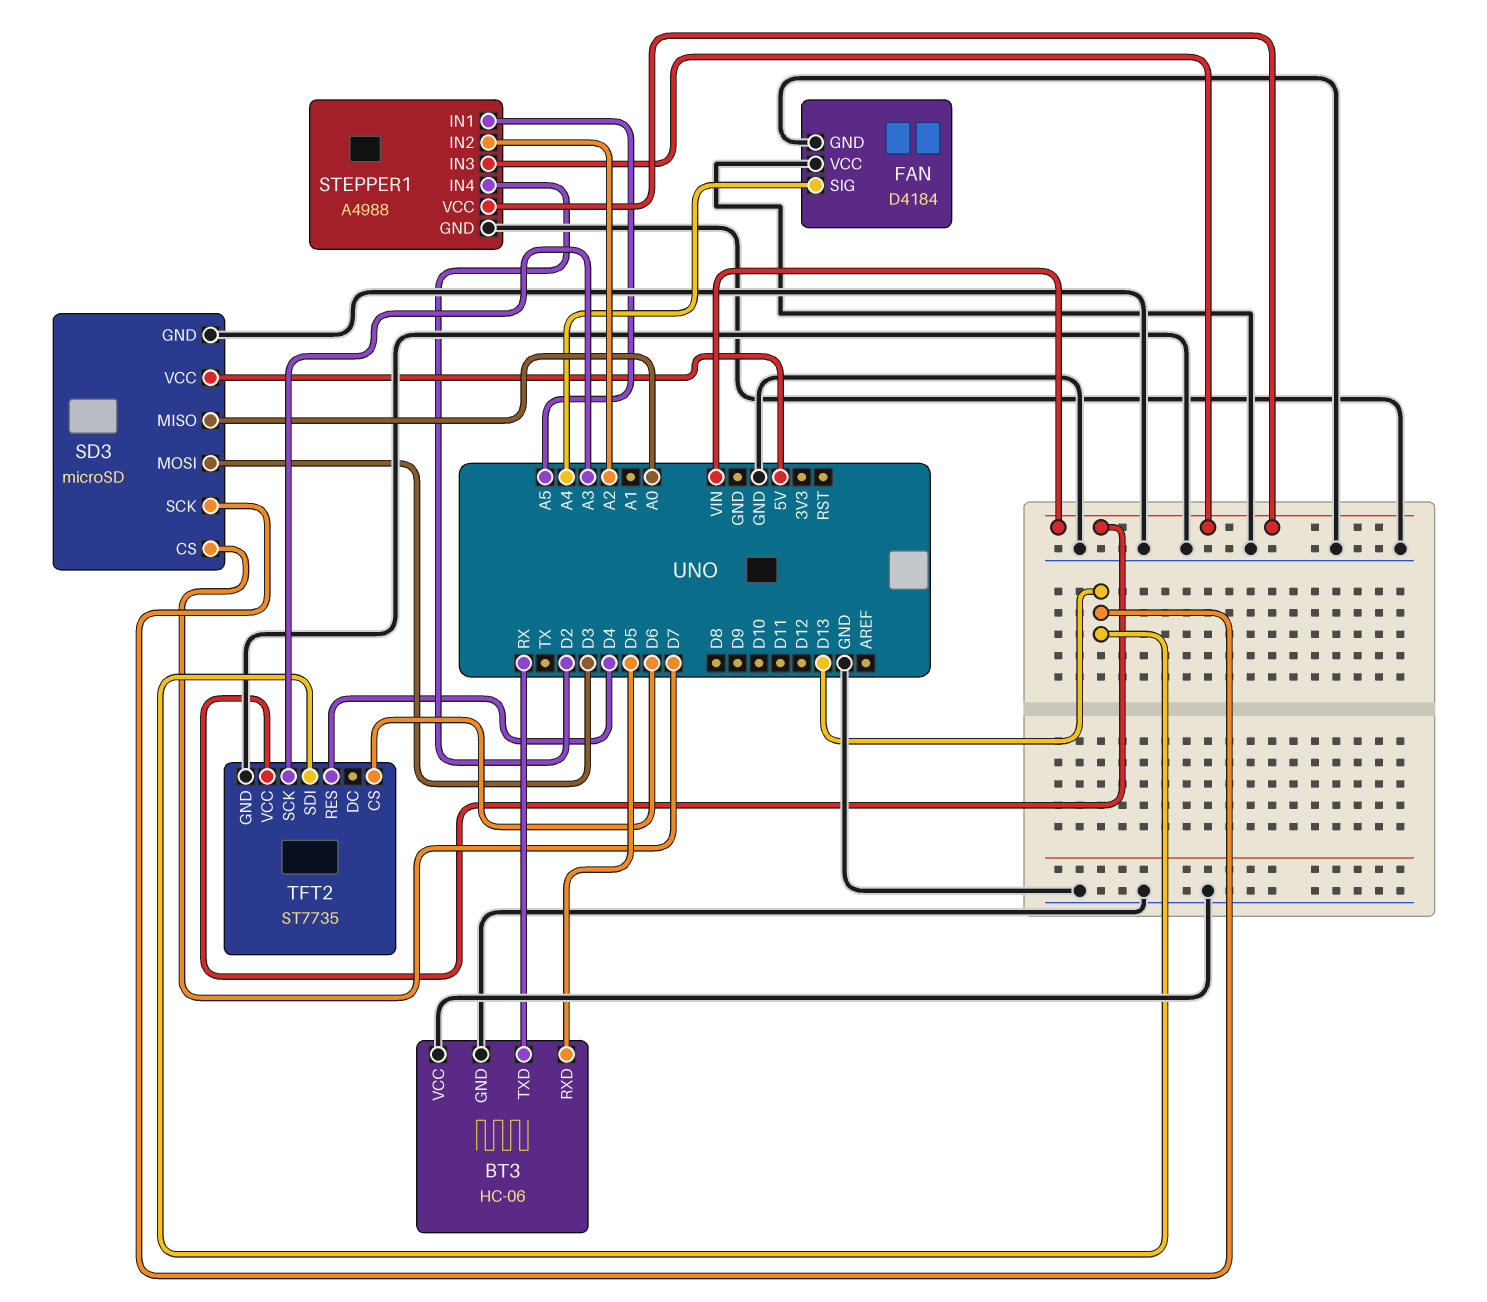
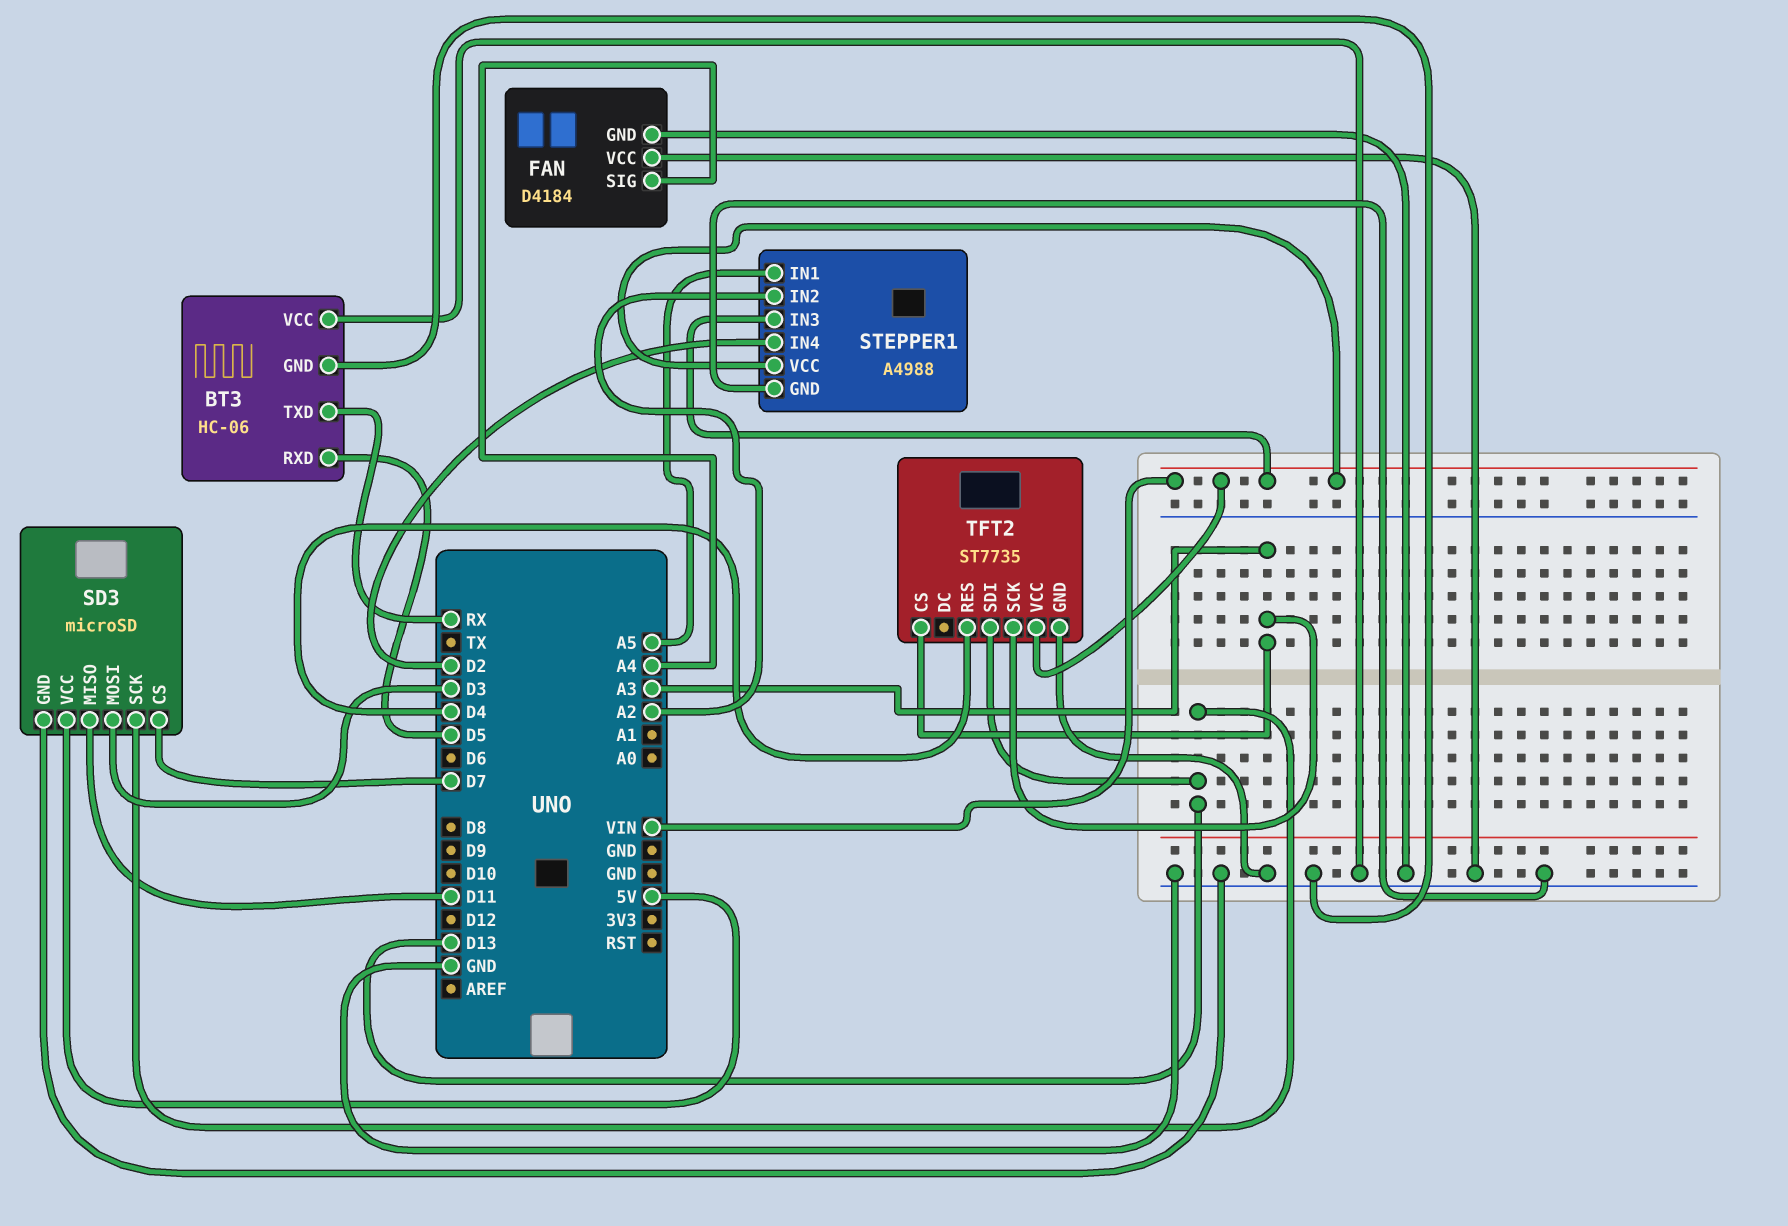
SD3 pin MISO: A0 -> D11
TFT2 pin CS: D6 -> A3

